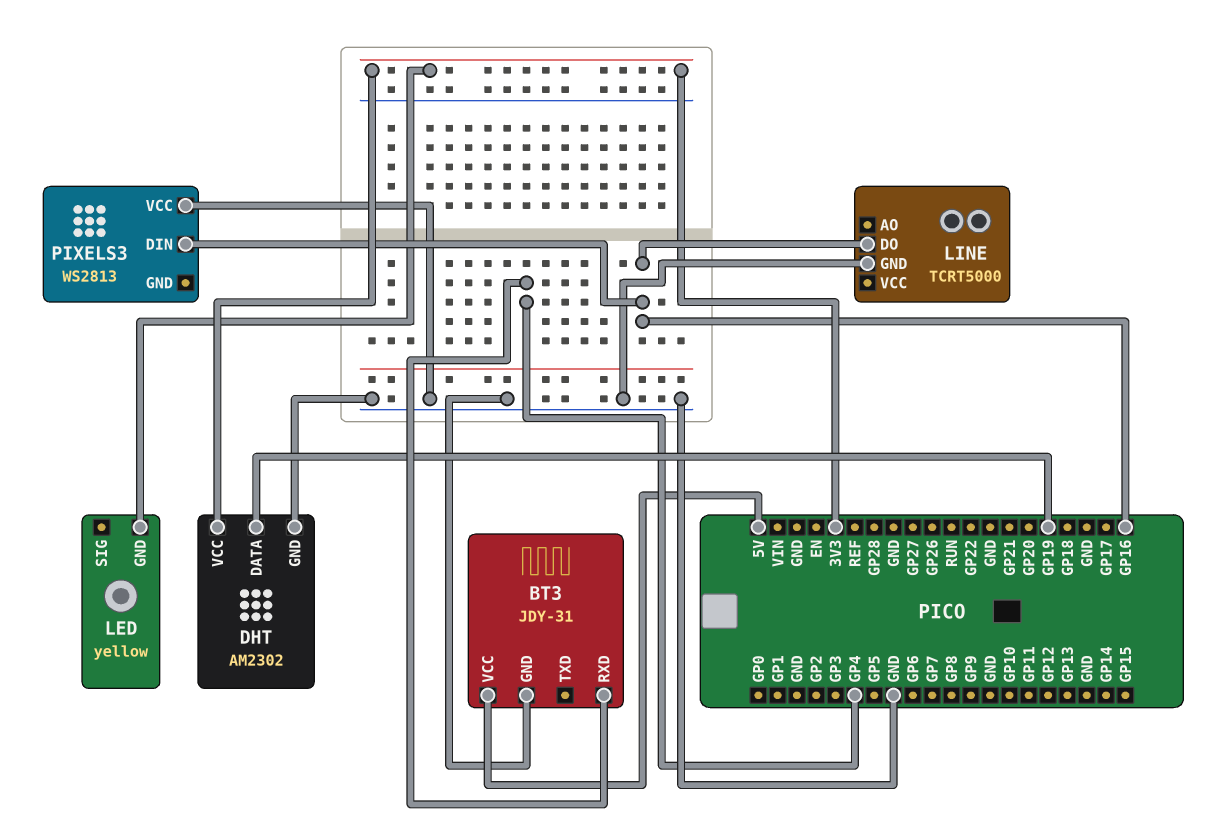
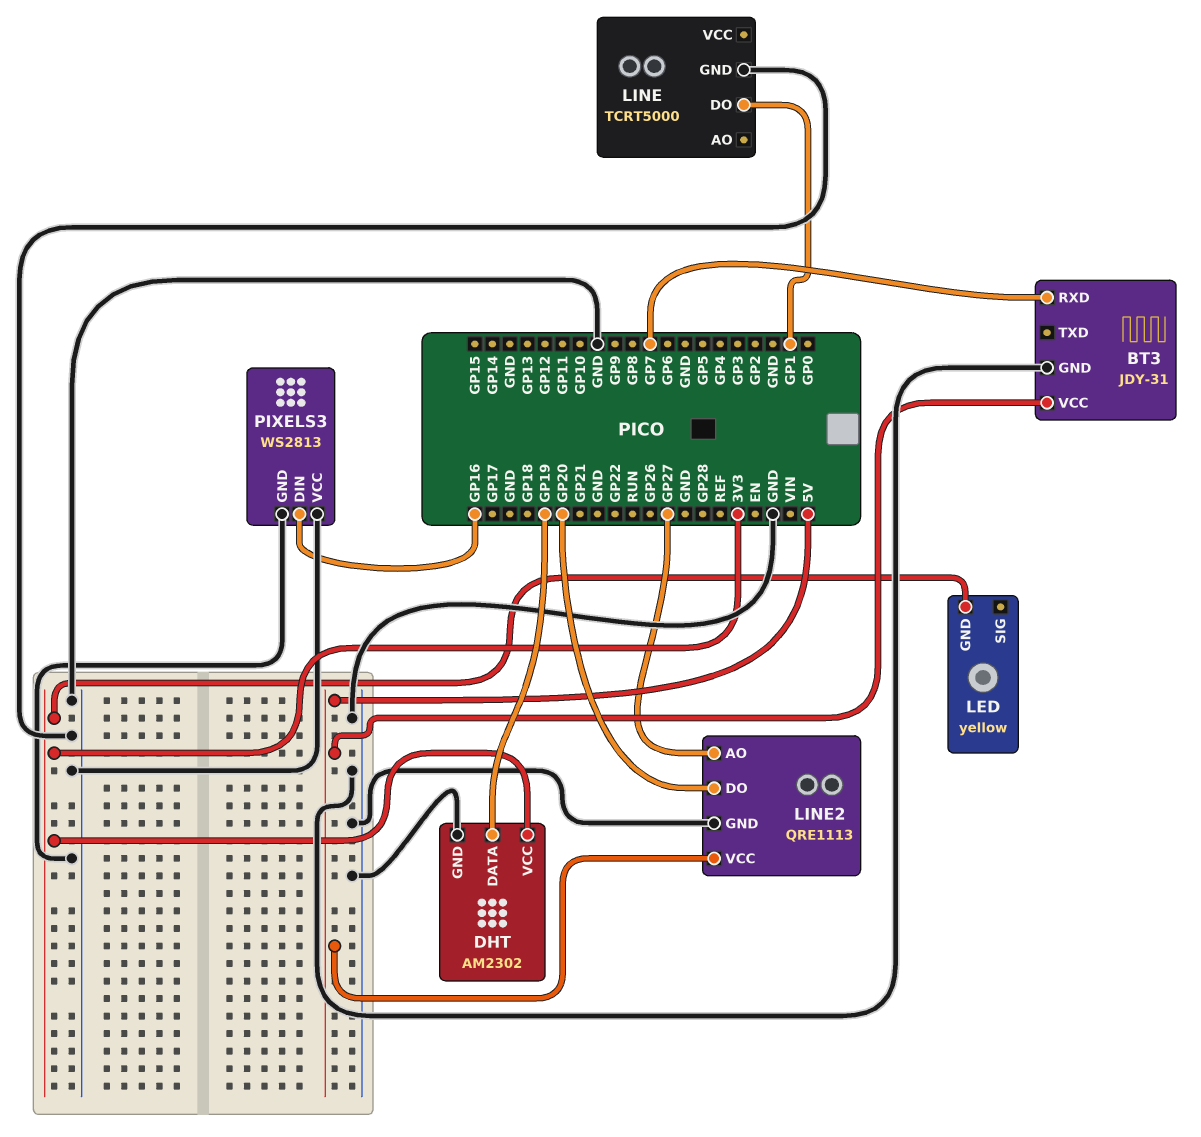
BT3 pin RXD: GP4 -> GP7
LINE pin DO: GP16 -> GP1
LINE2: none -> QRE1113
LINE2 pin AO: none -> GP27
LINE2 pin DO: none -> GP20
LINE2 pin GND: none -> GND
LINE2 pin VCC: none -> 5V
PIXELS3 pin GND: none -> GND

